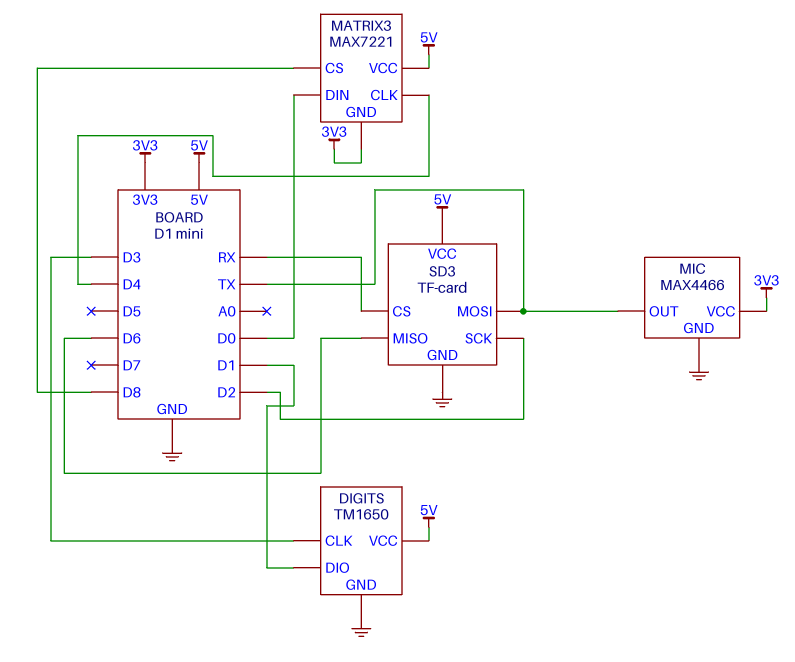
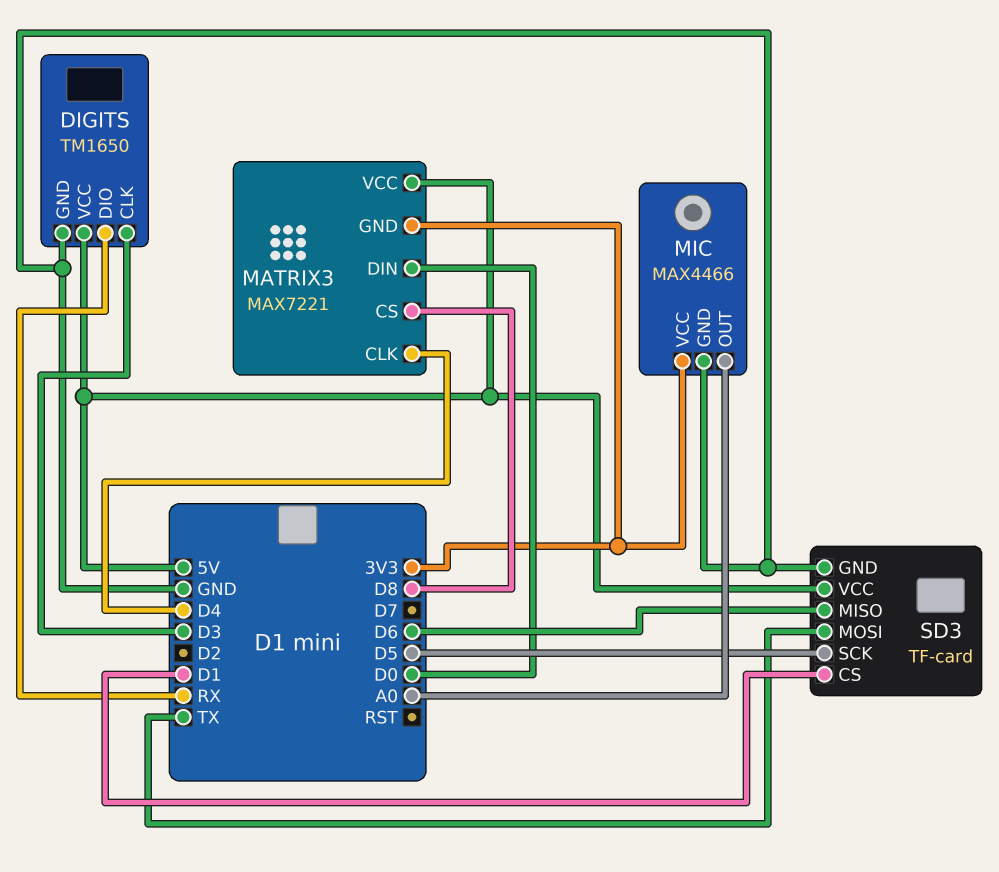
DIGITS pin DIO: D1 -> RX
MIC pin OUT: TX -> A0
SD3 pin CS: RX -> D1
SD3 pin SCK: D2 -> D5

